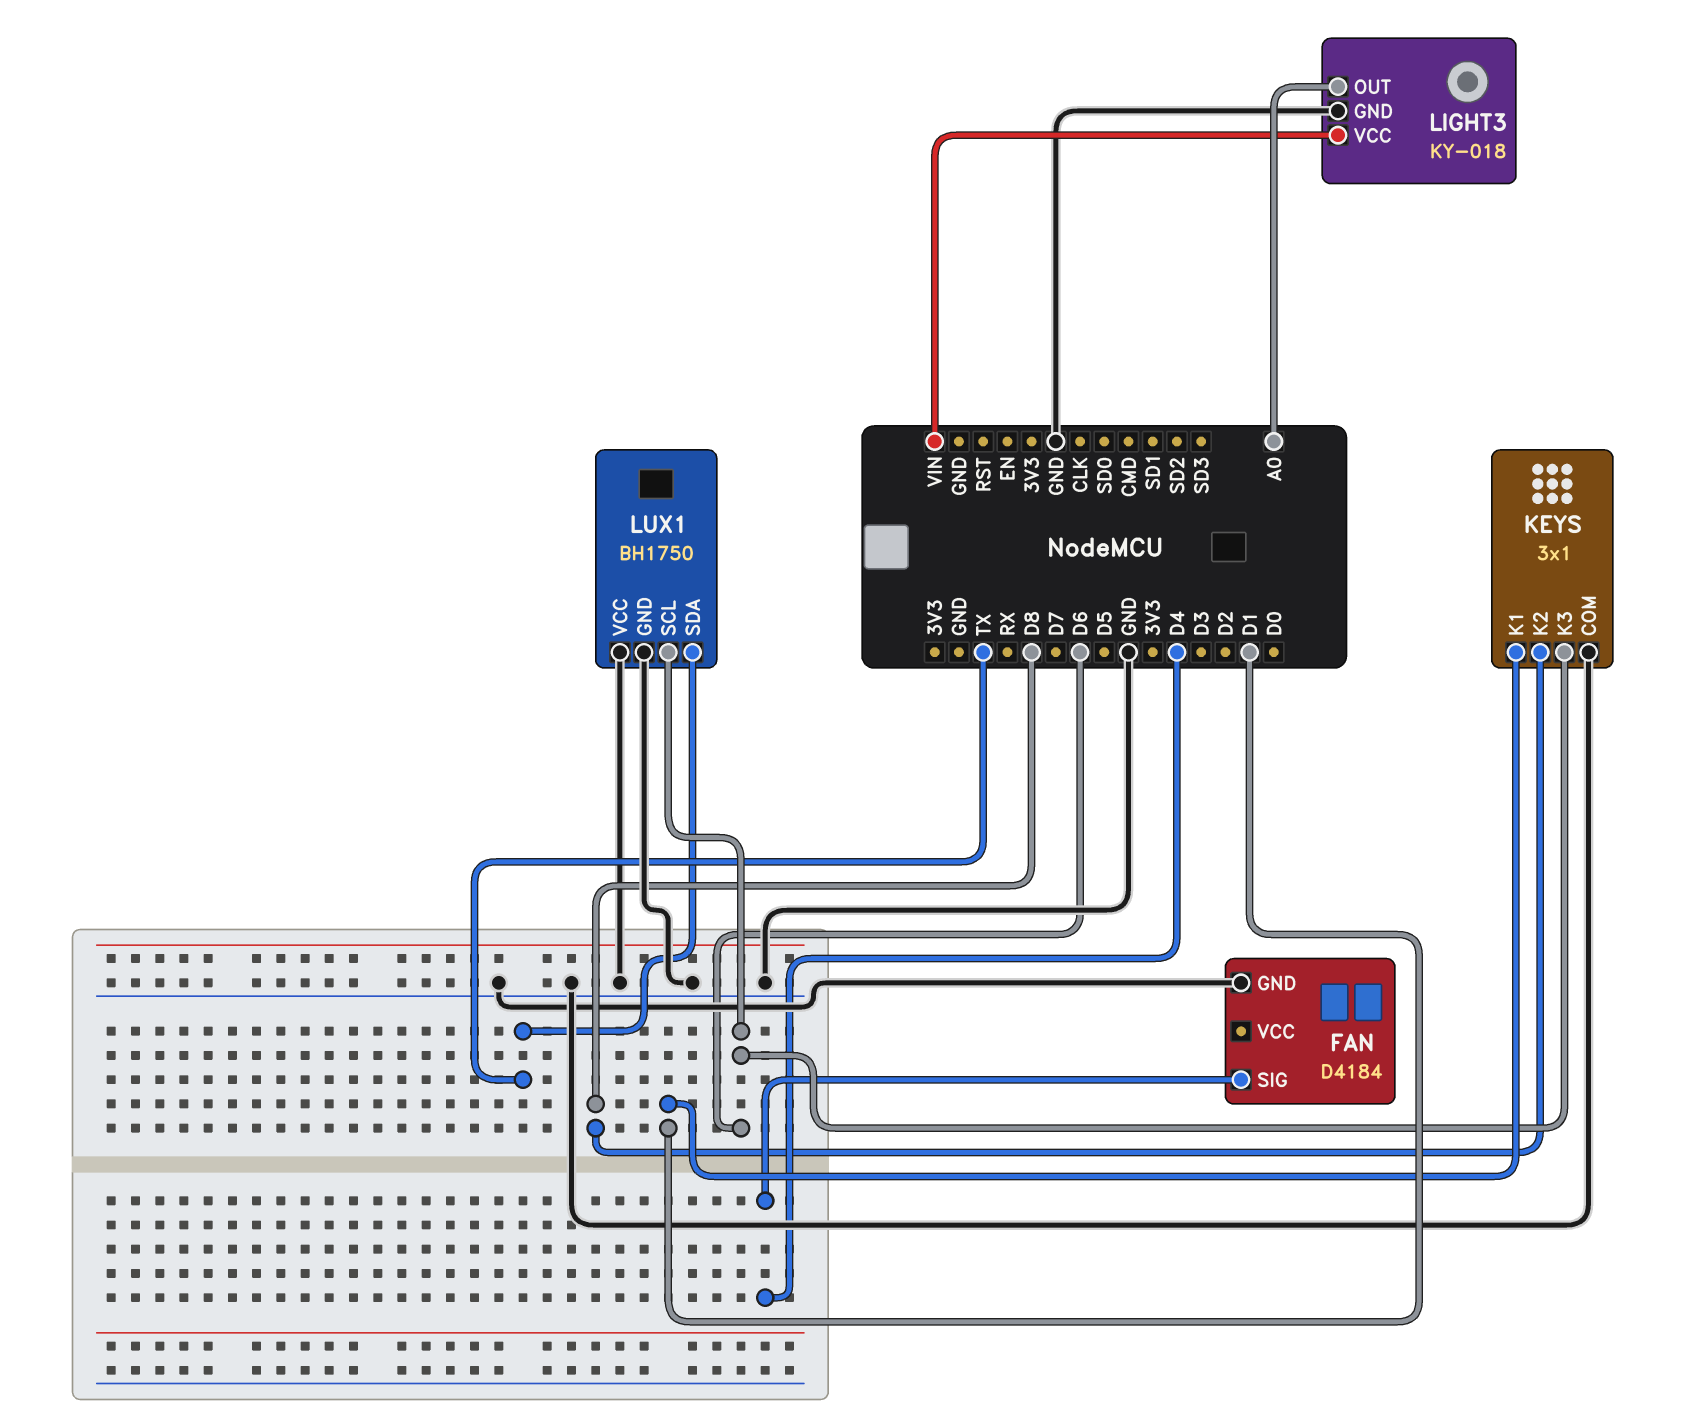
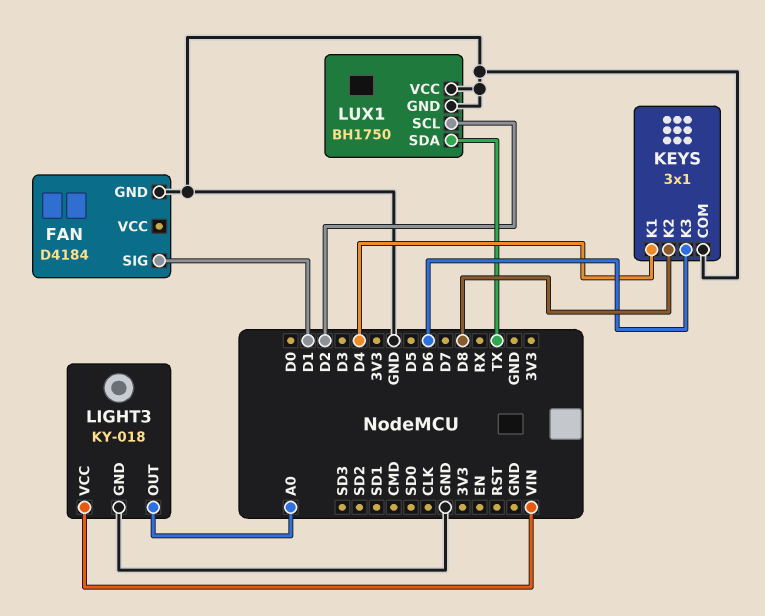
FAN pin SIG: D4 -> D1
KEYS pin K1: D1 -> D4
LUX1 pin SCL: D6 -> D2

